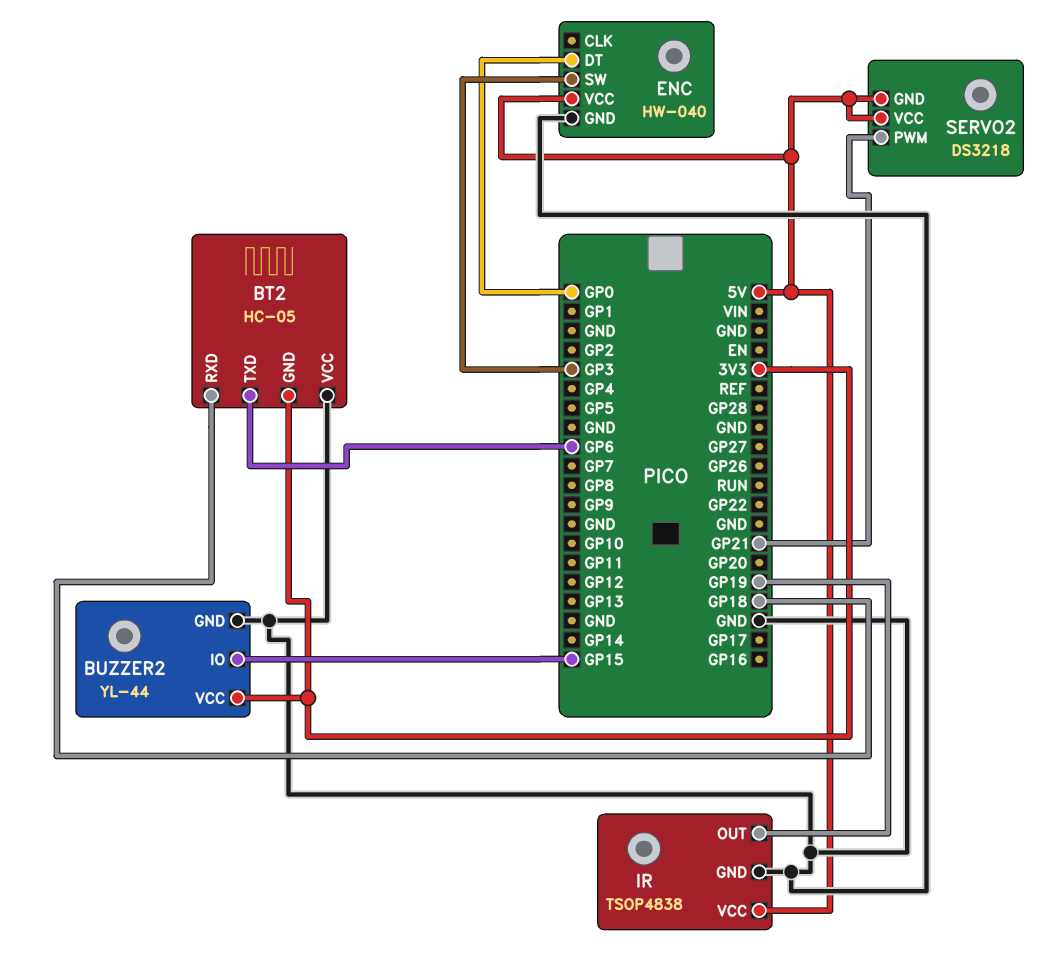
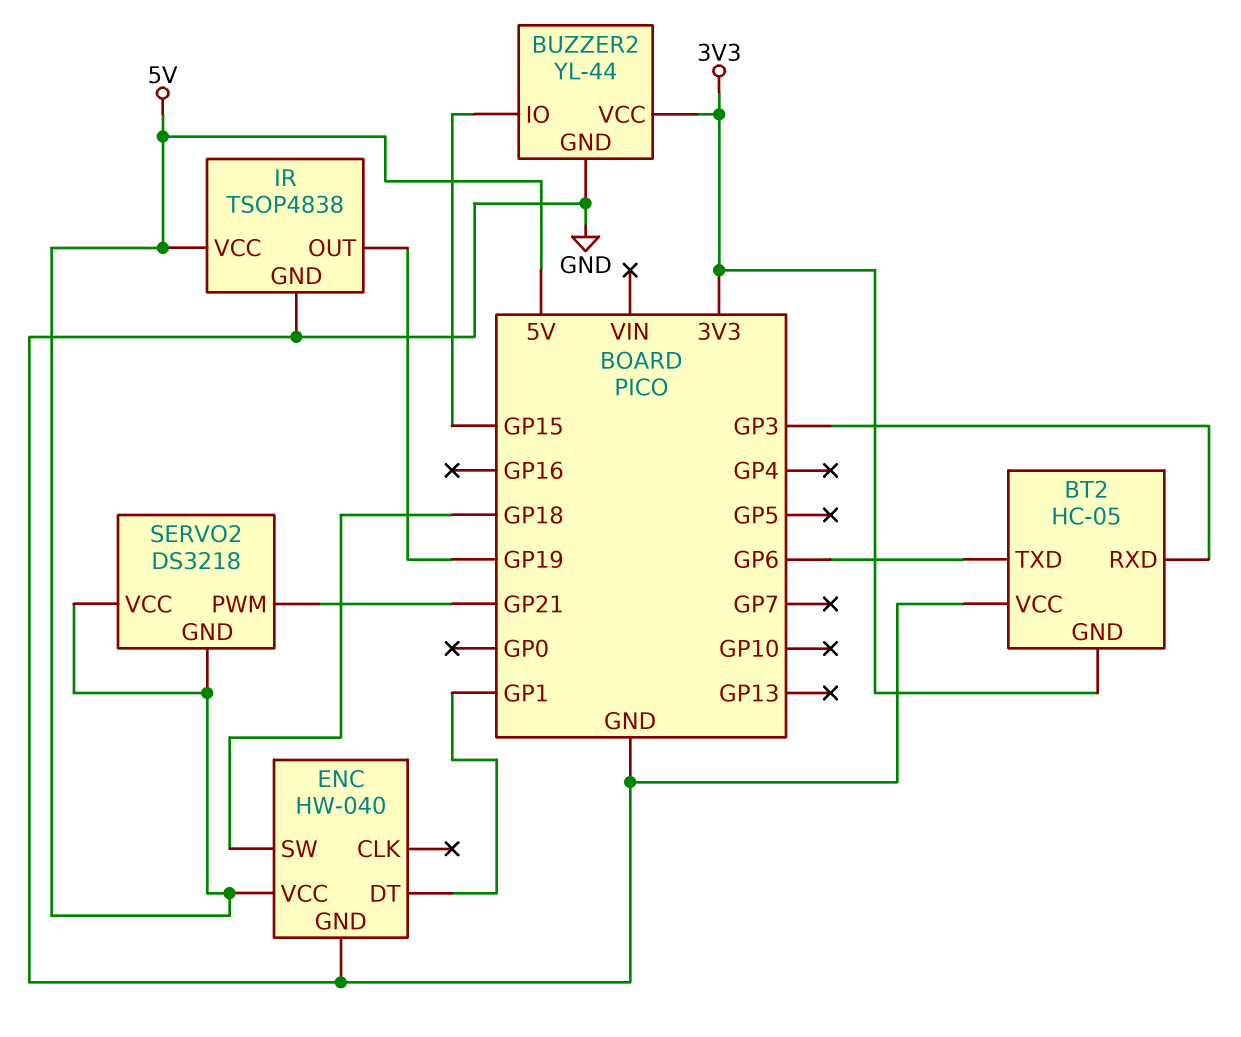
BT2 pin RXD: GP18 -> GP3
ENC pin DT: GP0 -> GP1
ENC pin SW: GP3 -> GP18

